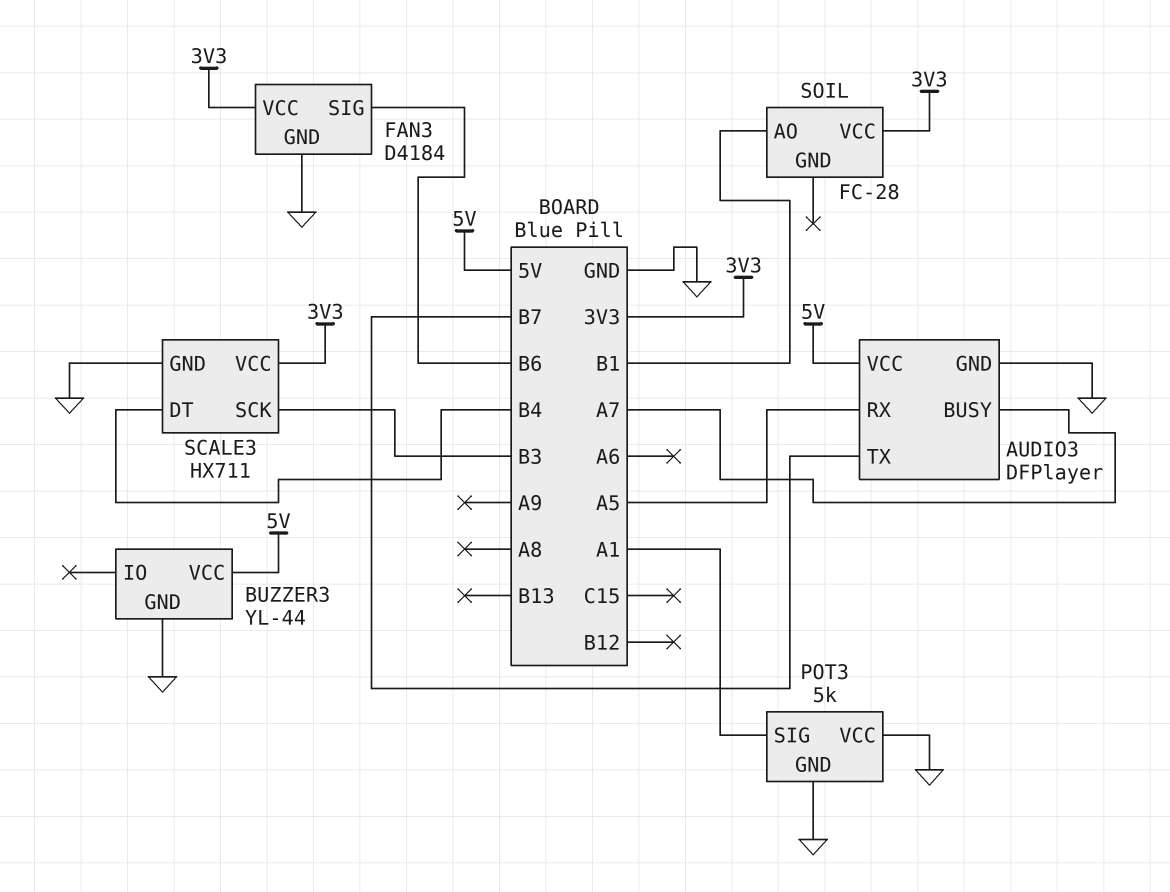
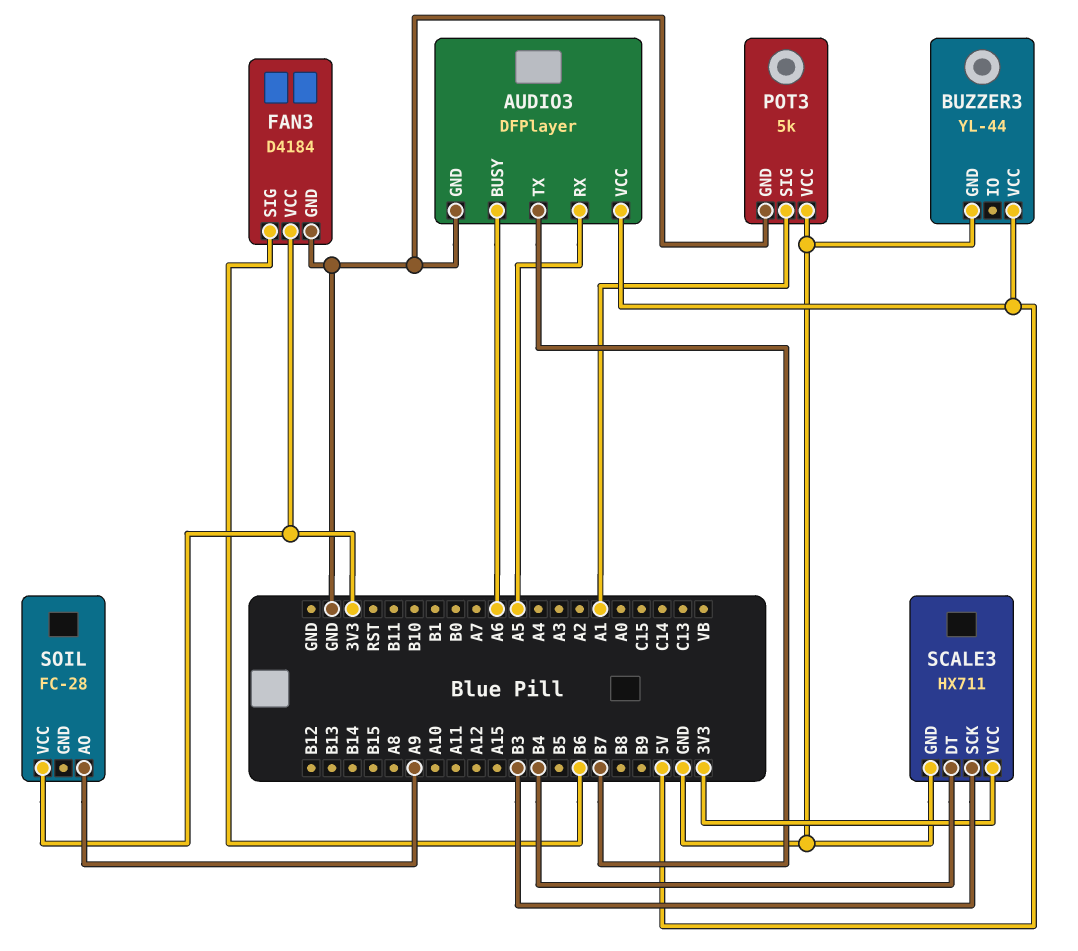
AUDIO3 pin BUSY: A7 -> A6
SOIL pin AO: B1 -> A9

